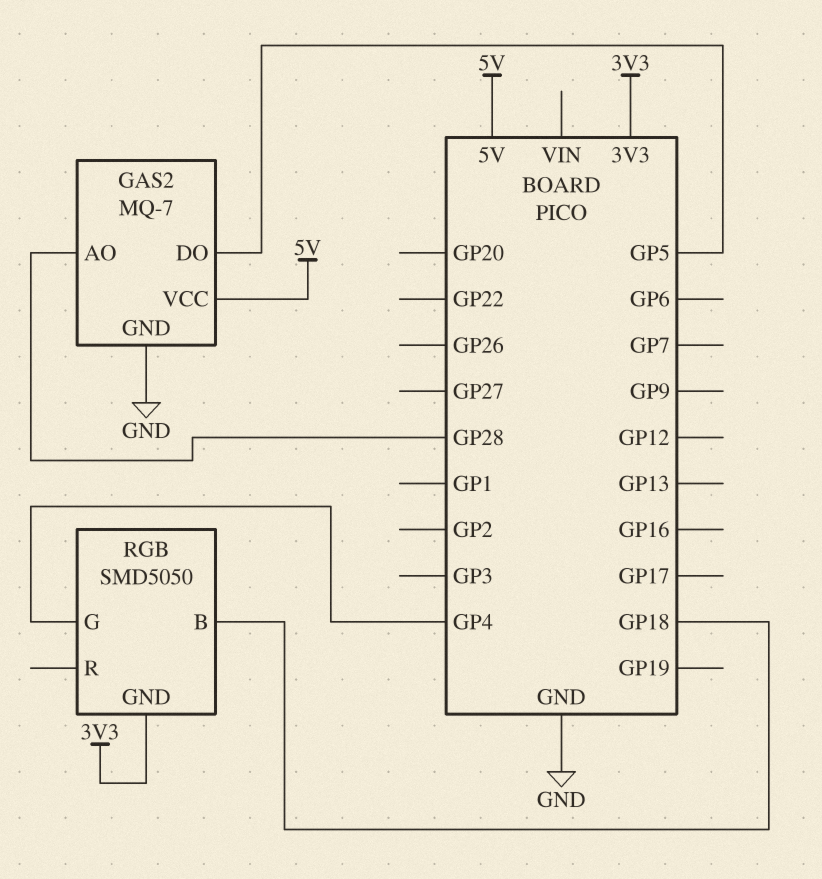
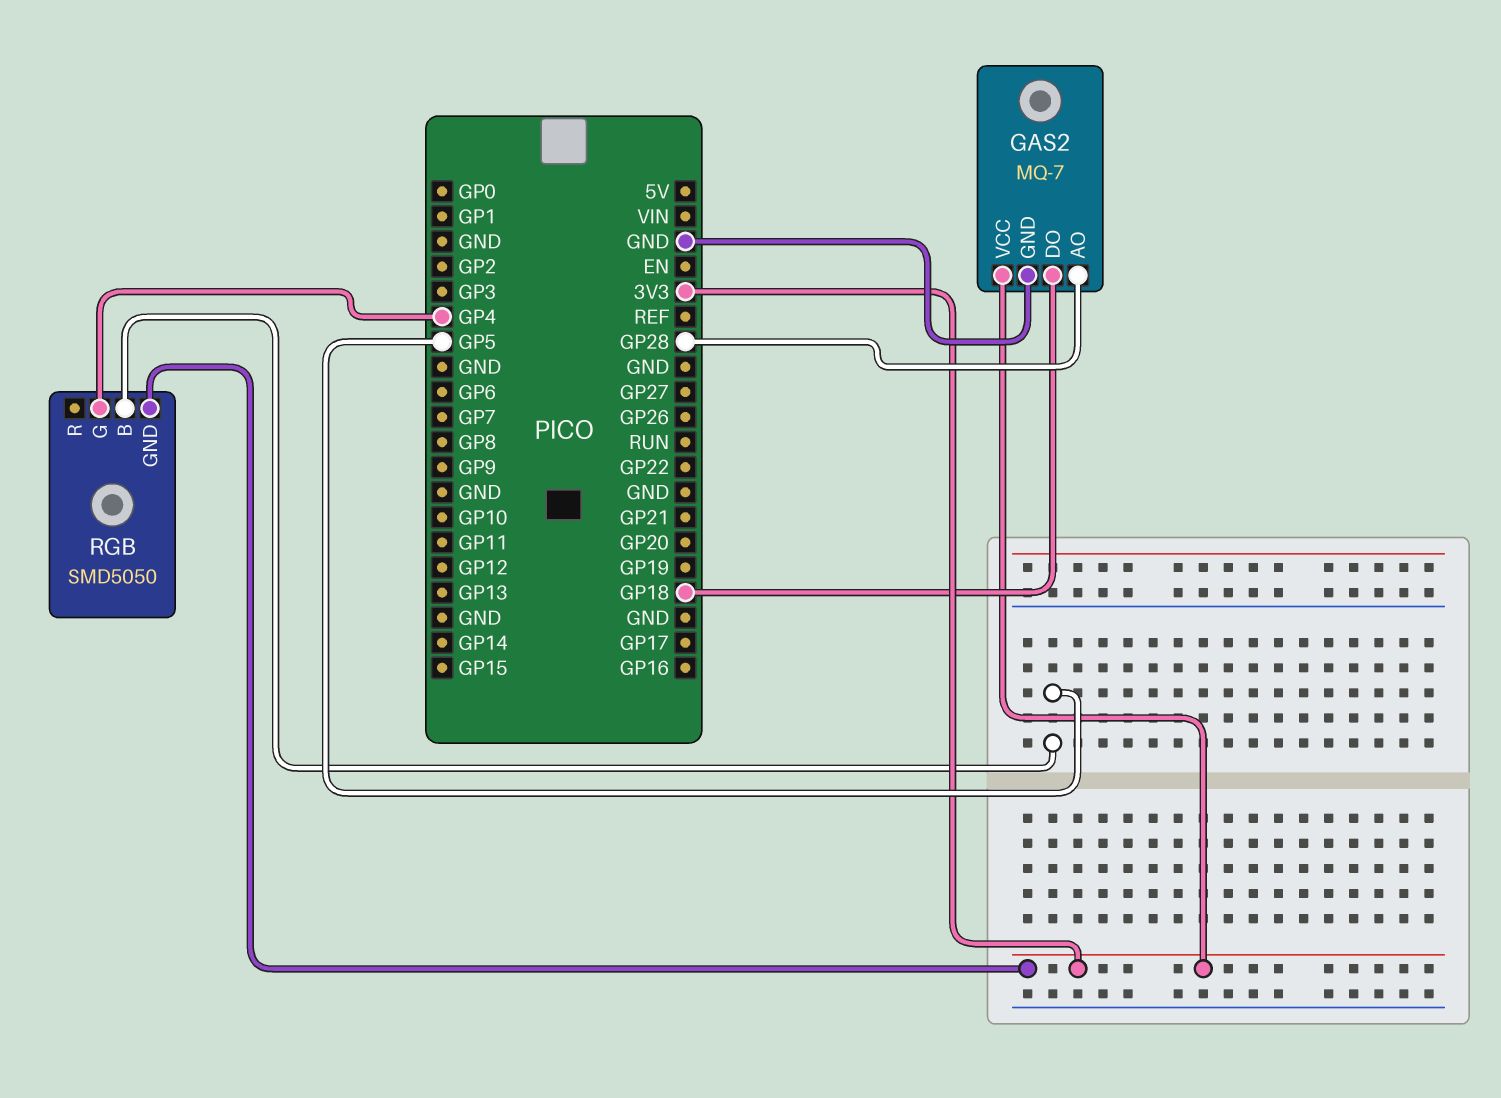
GAS2 pin DO: GP5 -> GP18
GAS2 pin VCC: 5V -> 3V3
RGB pin B: GP18 -> GP5

